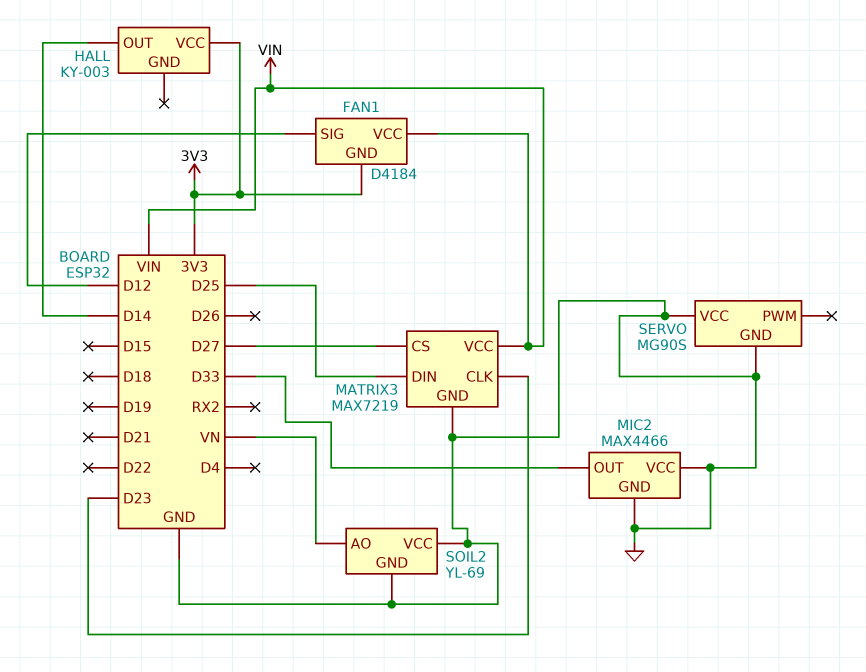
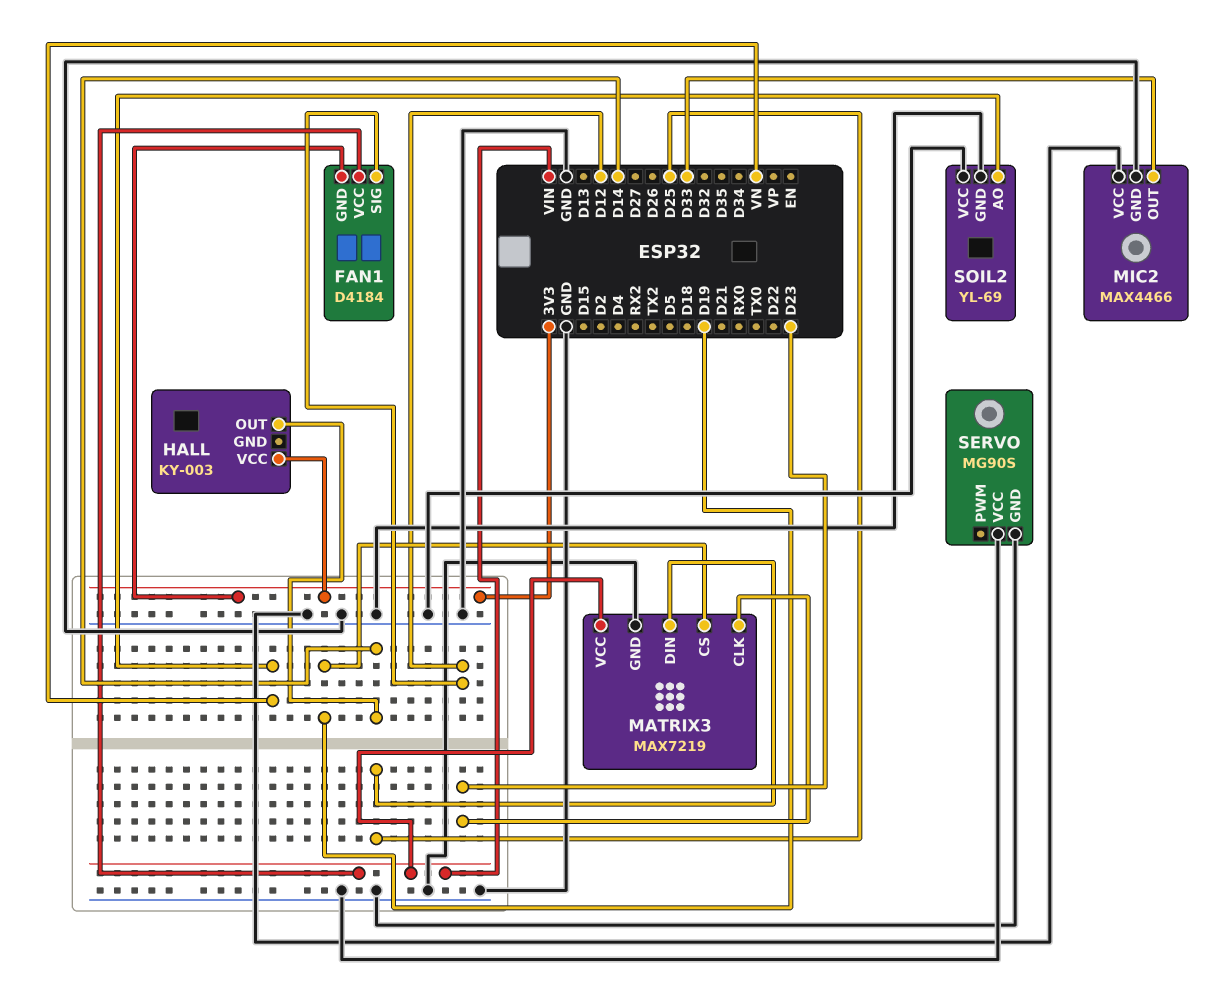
MATRIX3 pin CS: D27 -> D19

